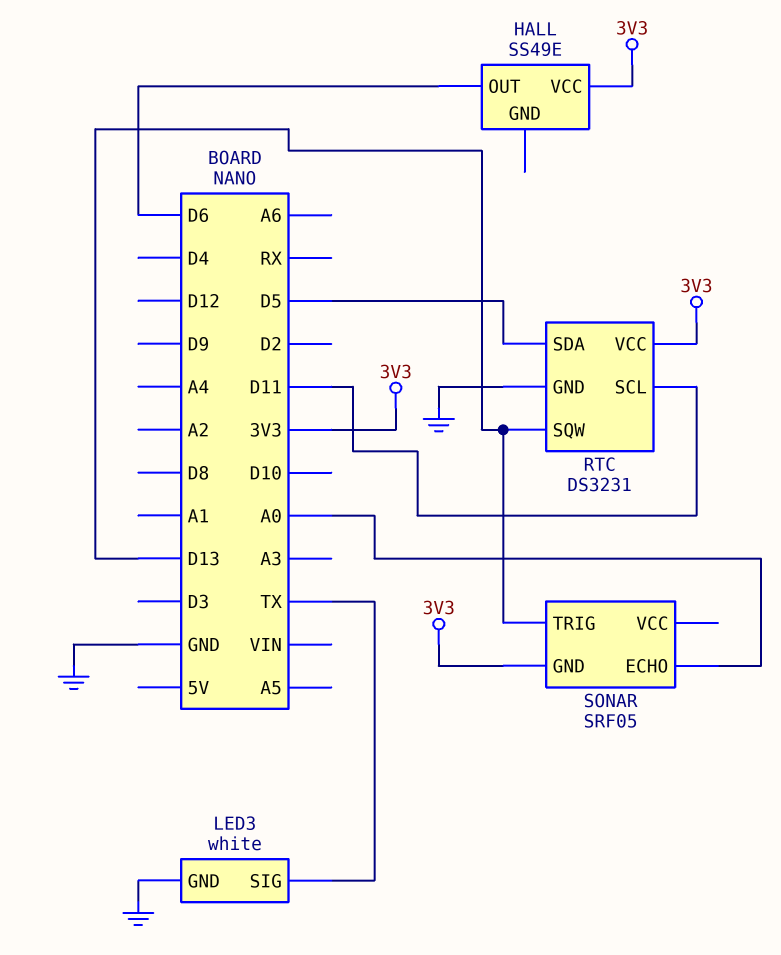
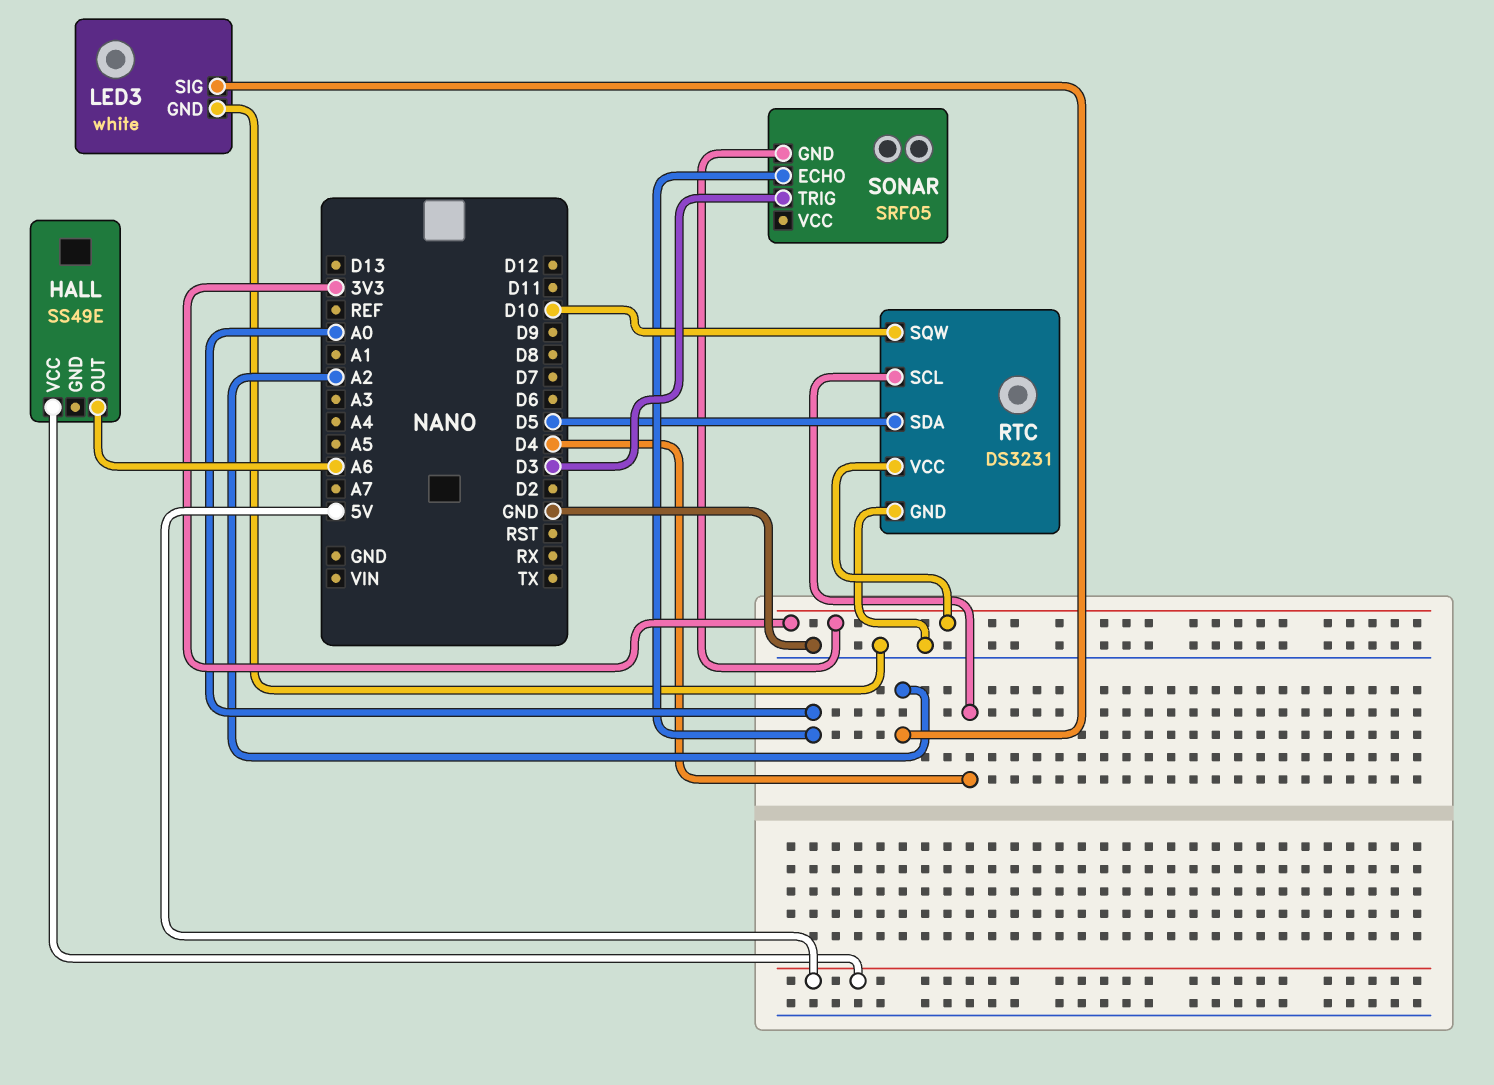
HALL pin OUT: D6 -> A6
HALL pin VCC: 3V3 -> 5V
LED3 pin SIG: TX -> A2
RTC pin SCL: D11 -> D4
RTC pin SQW: D13 -> D10
SONAR pin TRIG: D13 -> D3

